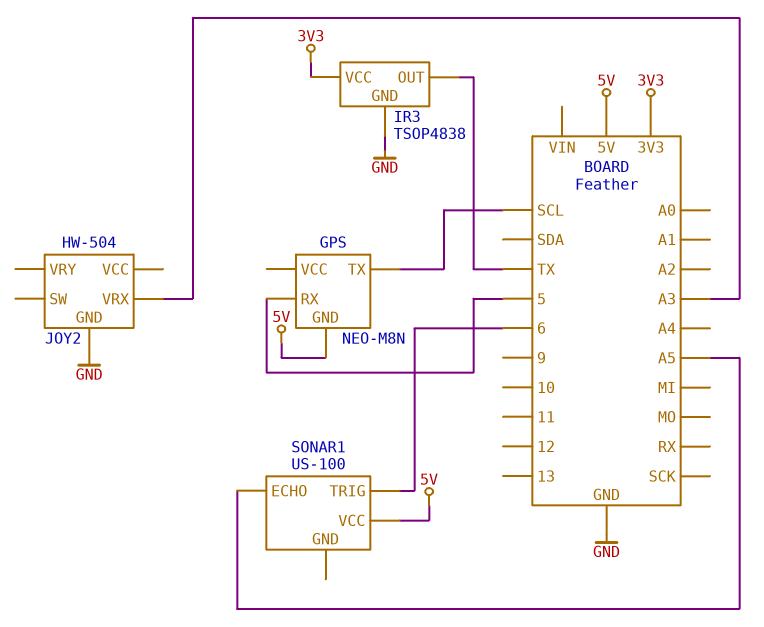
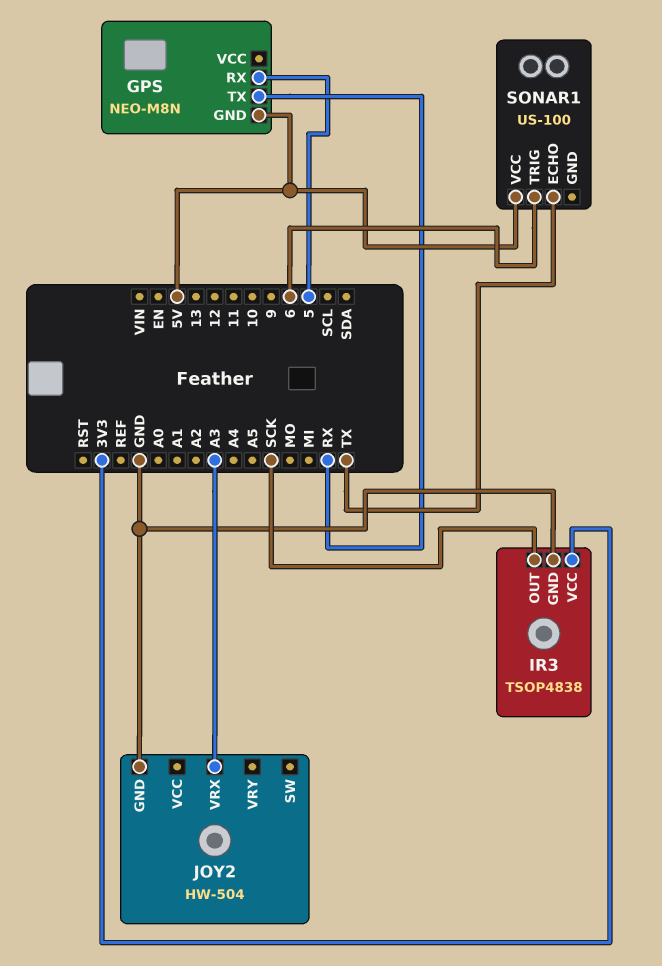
GPS pin TX: SCL -> RX
IR3 pin OUT: TX -> SCK
SONAR1 pin ECHO: A5 -> TX

